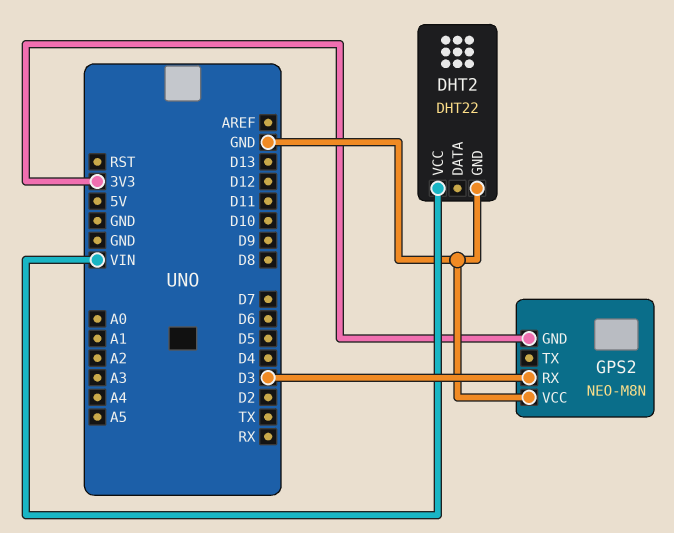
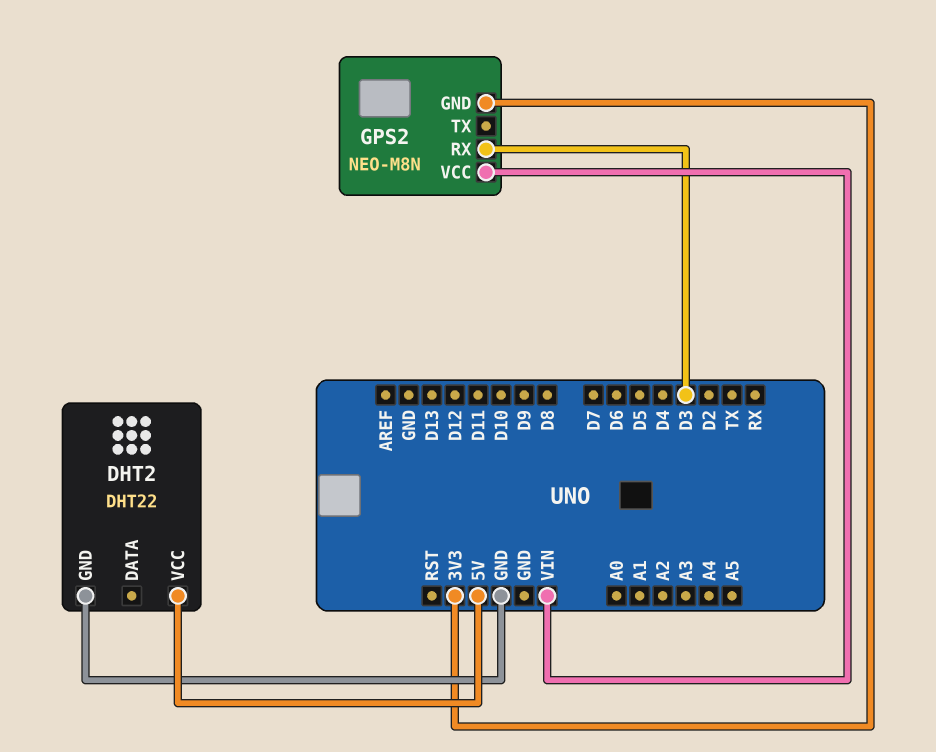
DHT2 pin VCC: VIN -> 5V
GPS2 pin VCC: GND -> VIN

